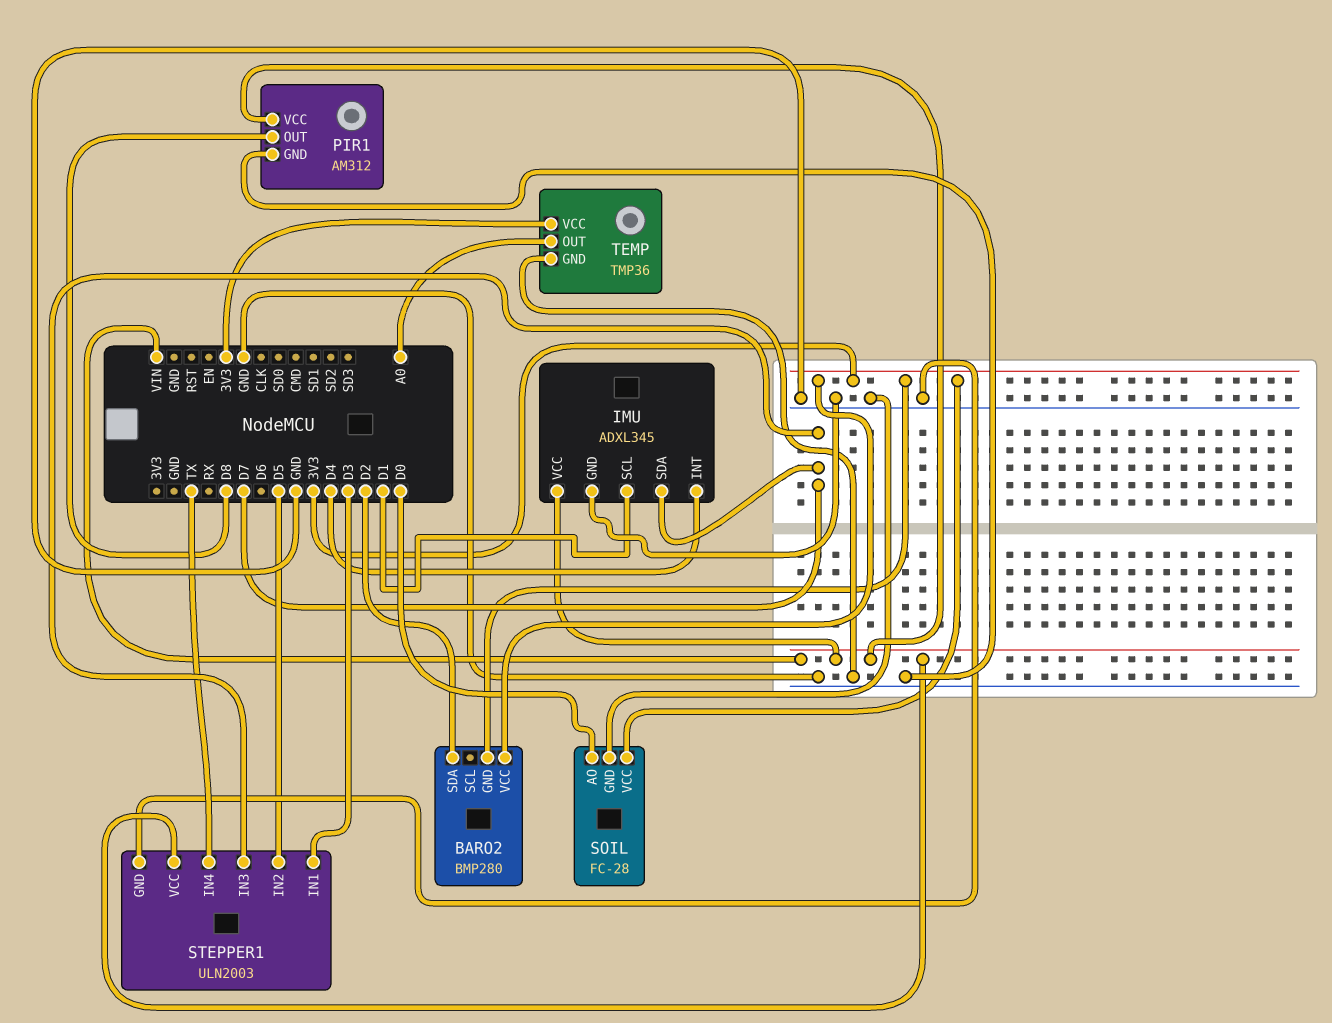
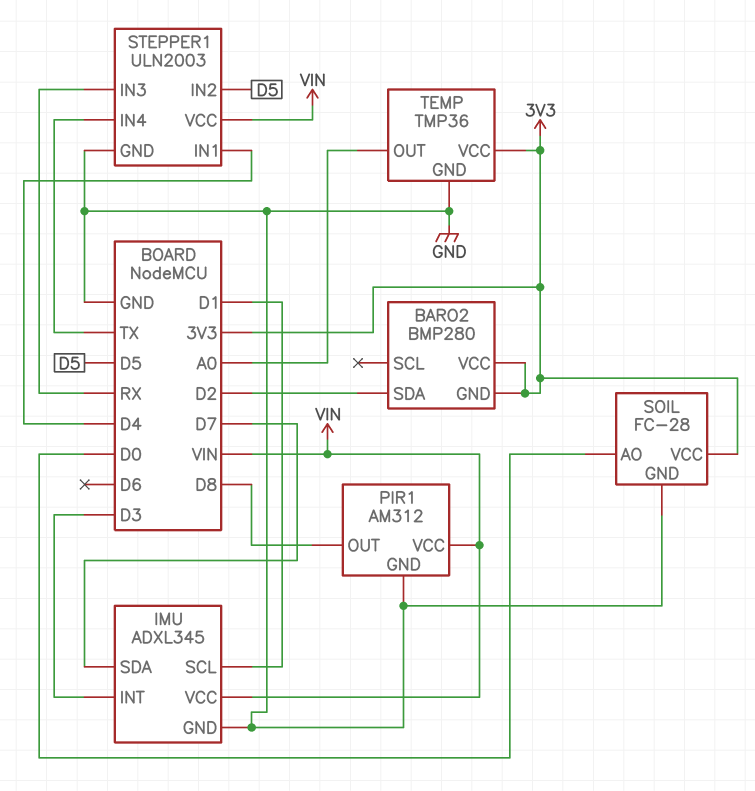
IMU pin INT: D4 -> D3
STEPPER1 pin IN1: D3 -> D4
STEPPER1 pin IN3: D7 -> RX

